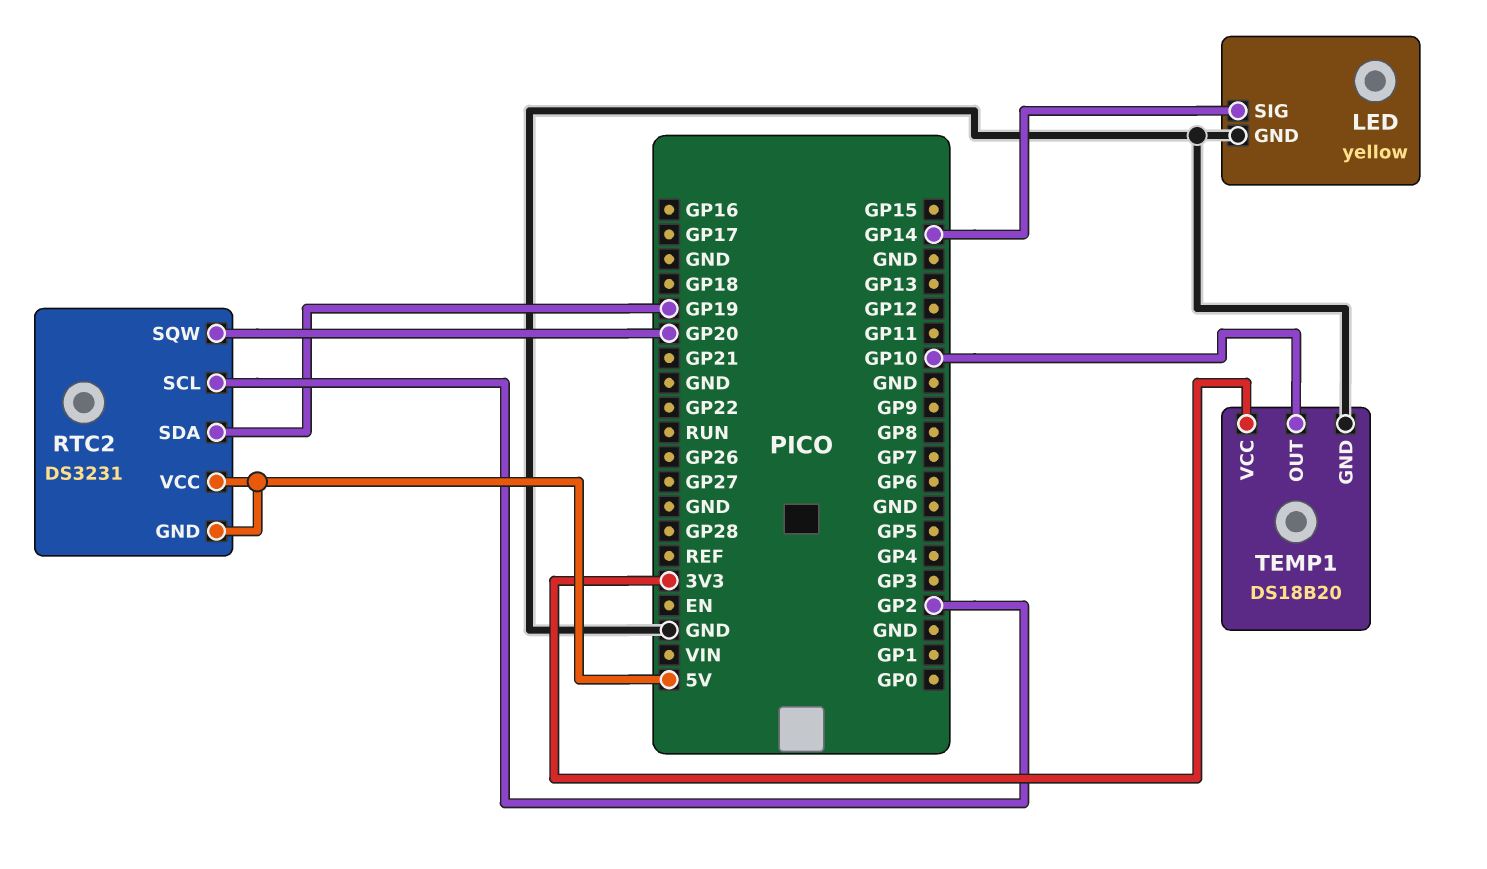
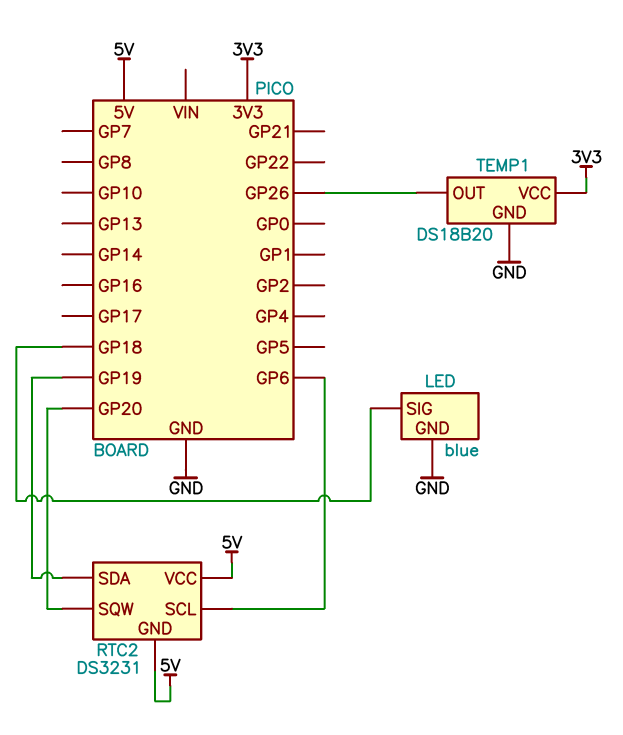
LED: yellow -> blue
LED pin SIG: GP14 -> GP18
RTC2 pin SCL: GP2 -> GP6
TEMP1 pin OUT: GP10 -> GP26

